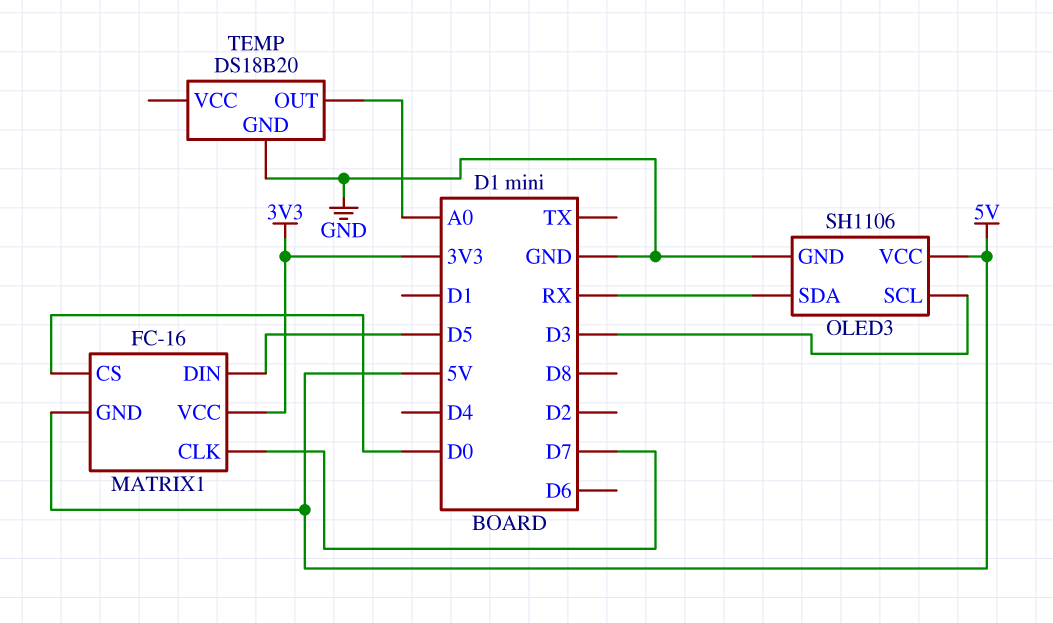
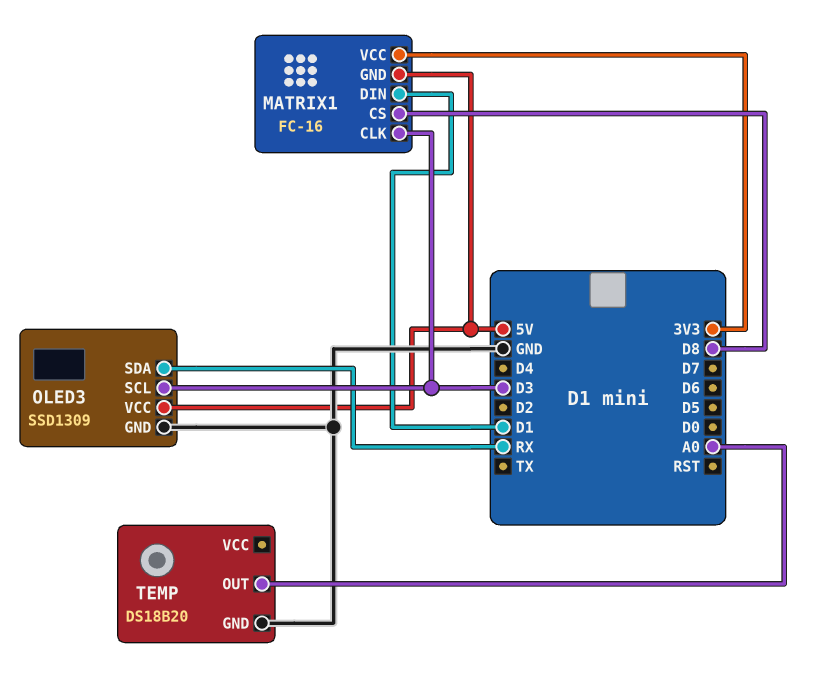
MATRIX1 pin CLK: D7 -> D3
MATRIX1 pin CS: D0 -> D8
MATRIX1 pin DIN: D5 -> D1
OLED3: SH1106 -> SSD1309

